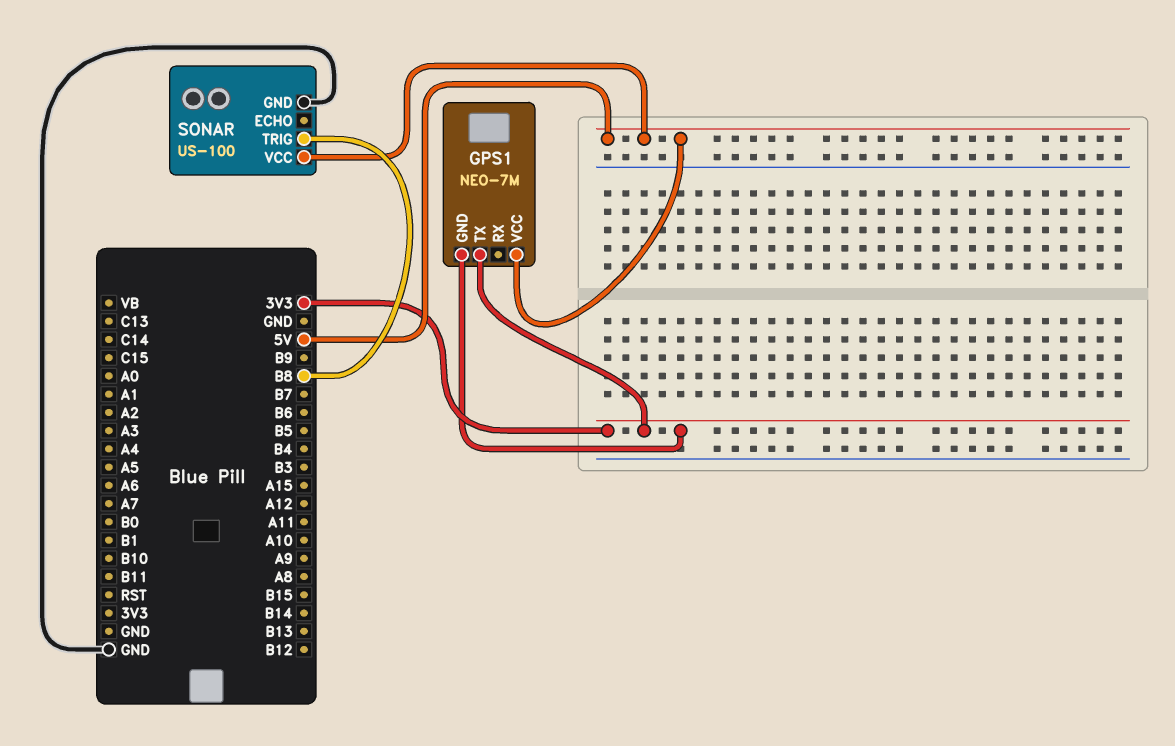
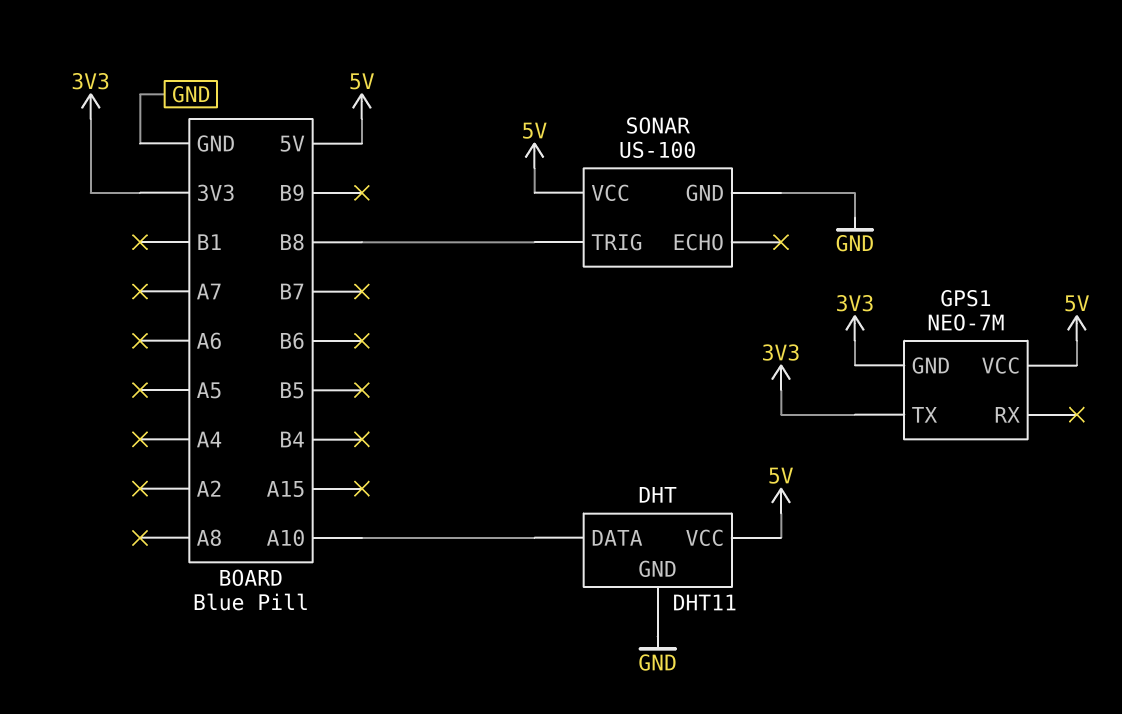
DHT: none -> DHT11
DHT pin DATA: none -> A10
DHT pin GND: none -> GND
DHT pin VCC: none -> 5V

